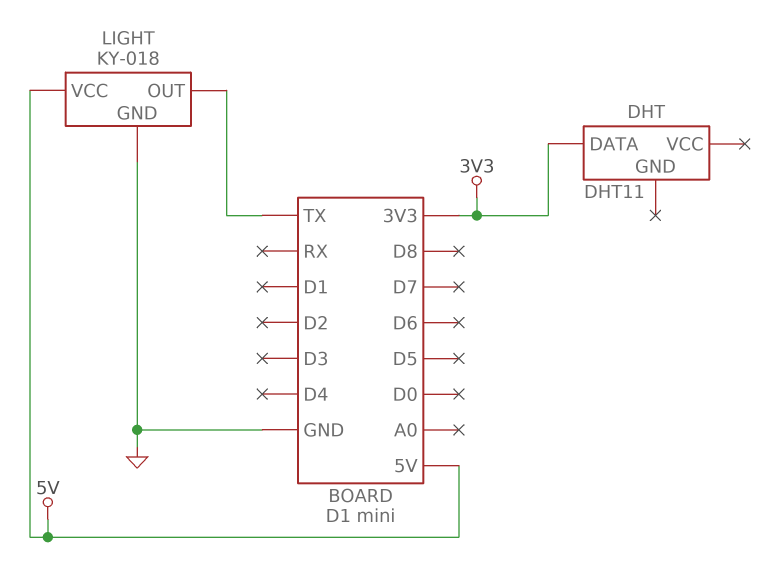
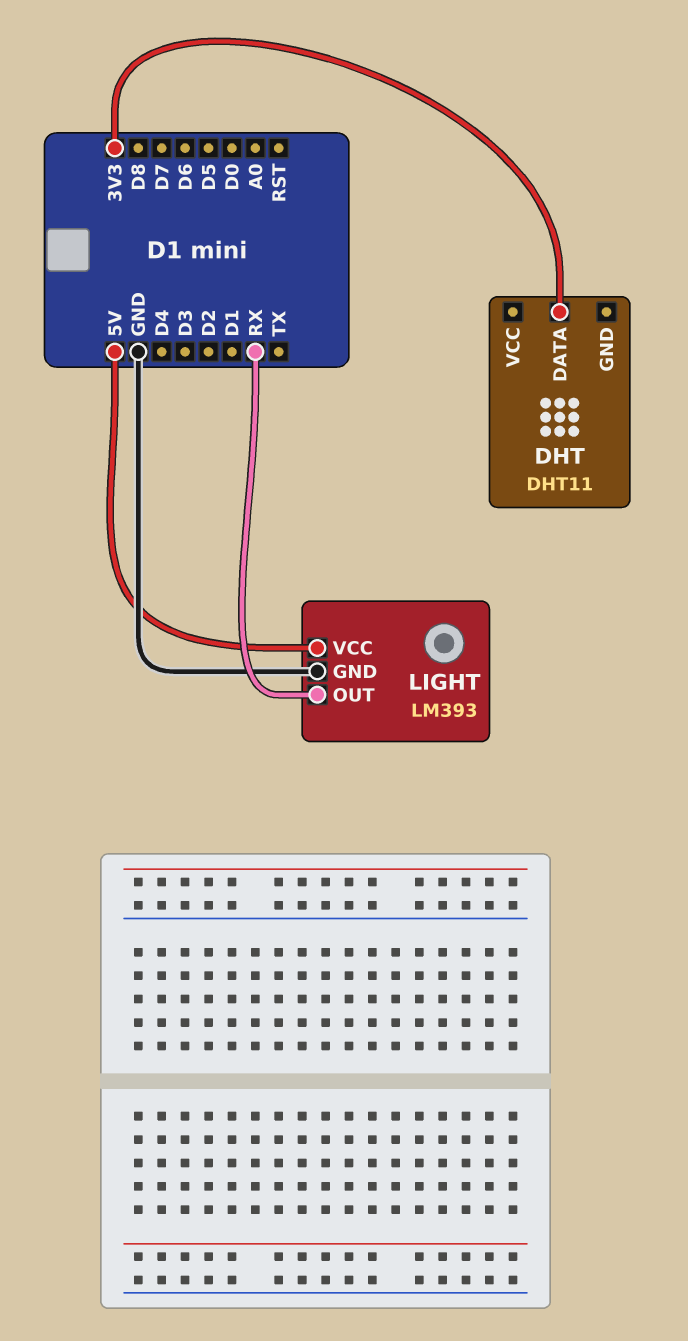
LIGHT: KY-018 -> LM393
LIGHT pin OUT: TX -> RX

